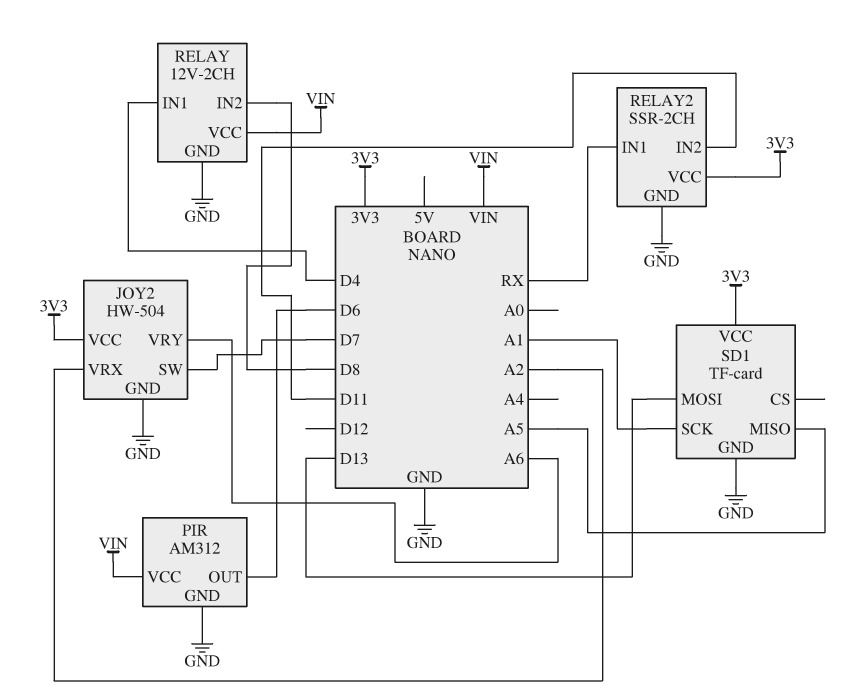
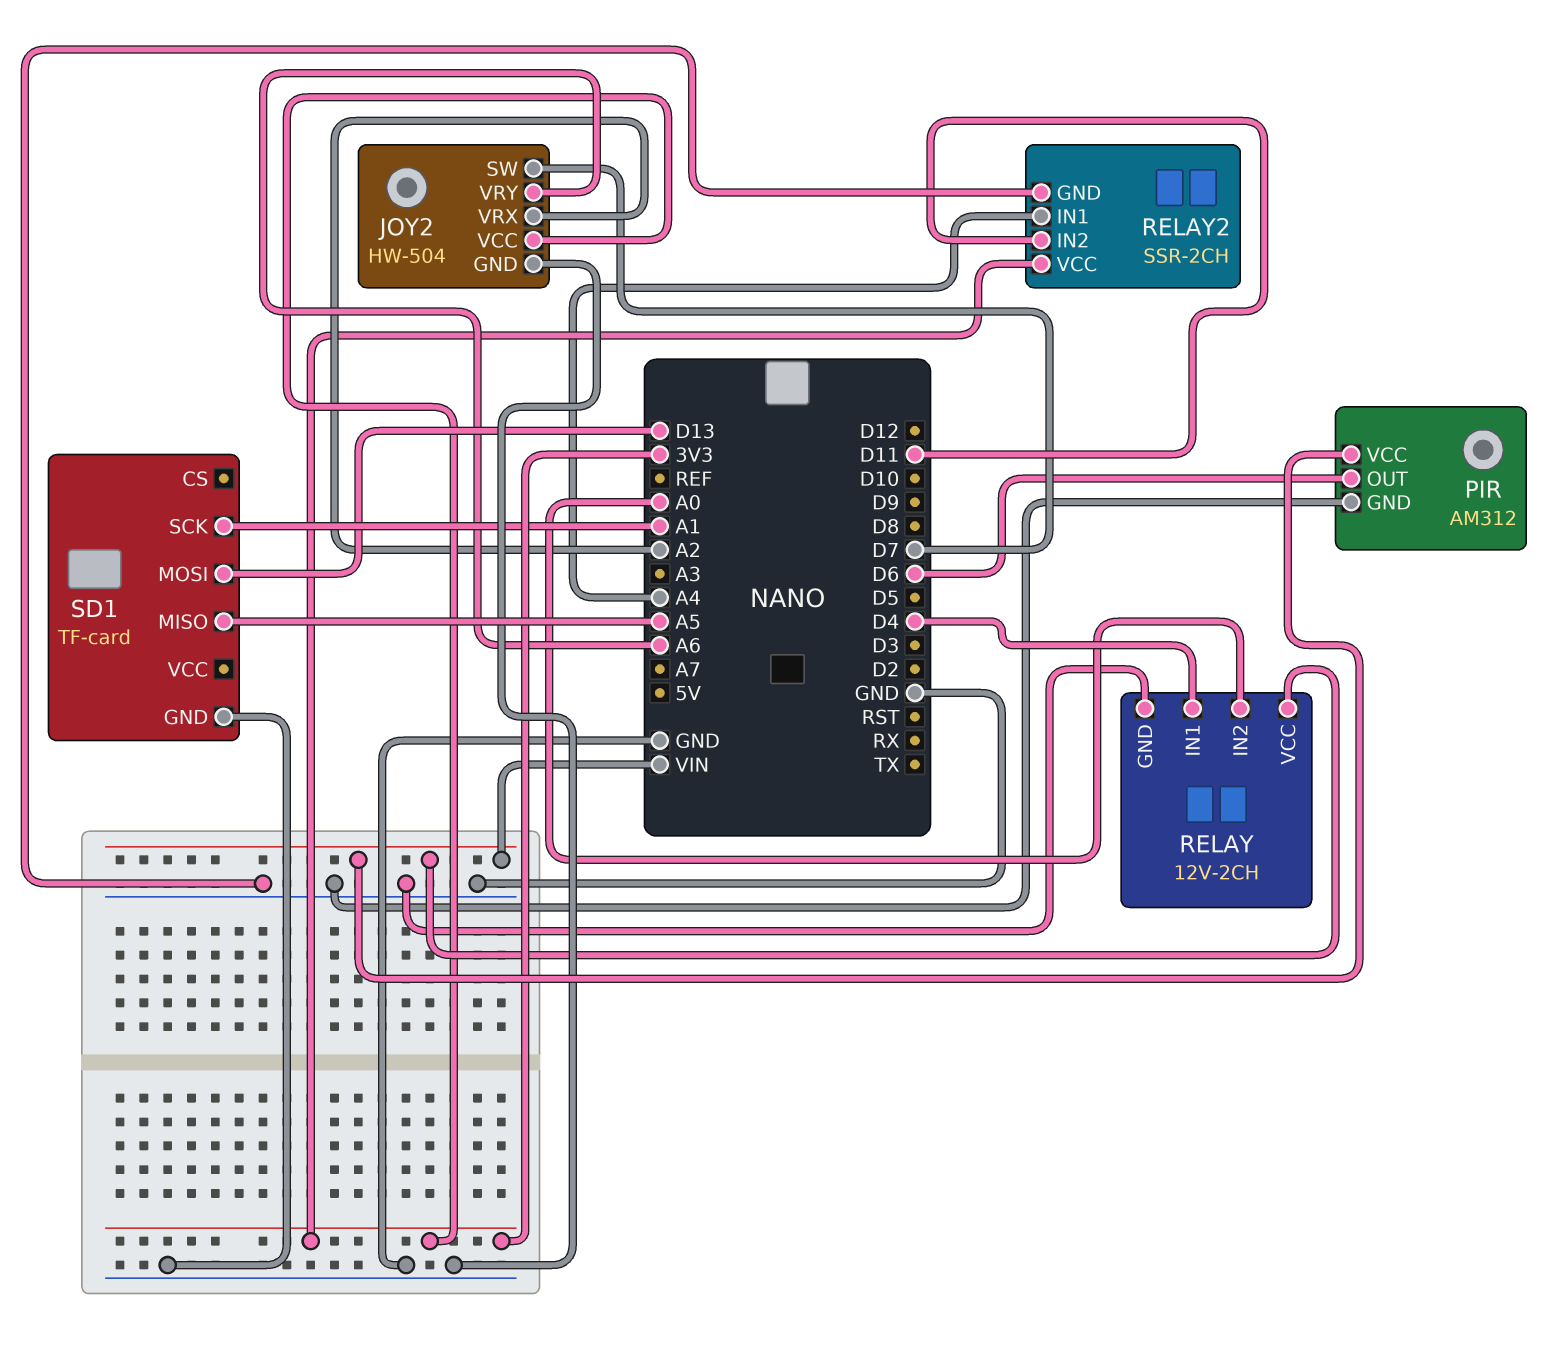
RELAY pin IN2: D8 -> A0
RELAY2 pin IN1: RX -> A4
SD1 pin VCC: 3V3 -> none

